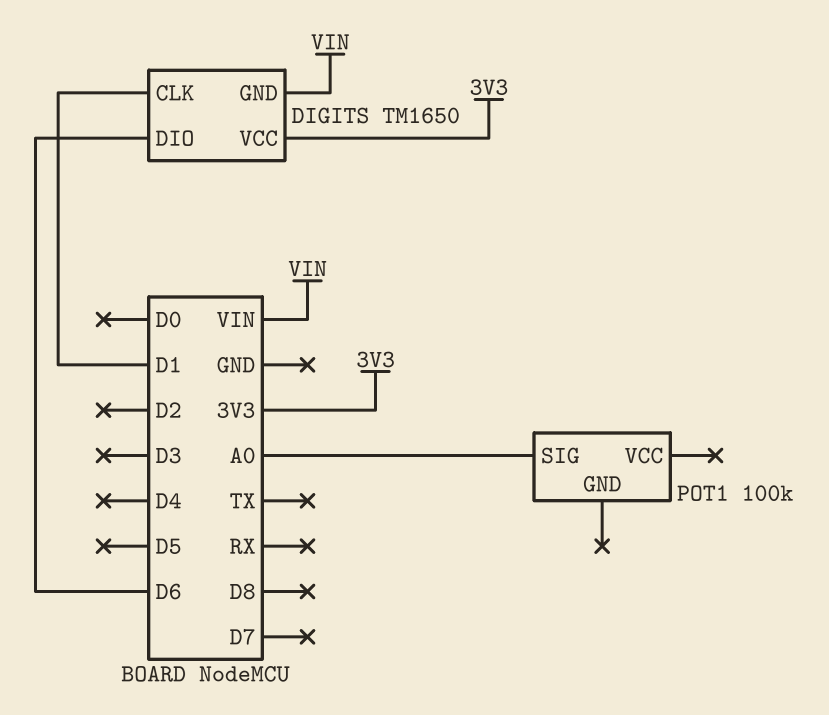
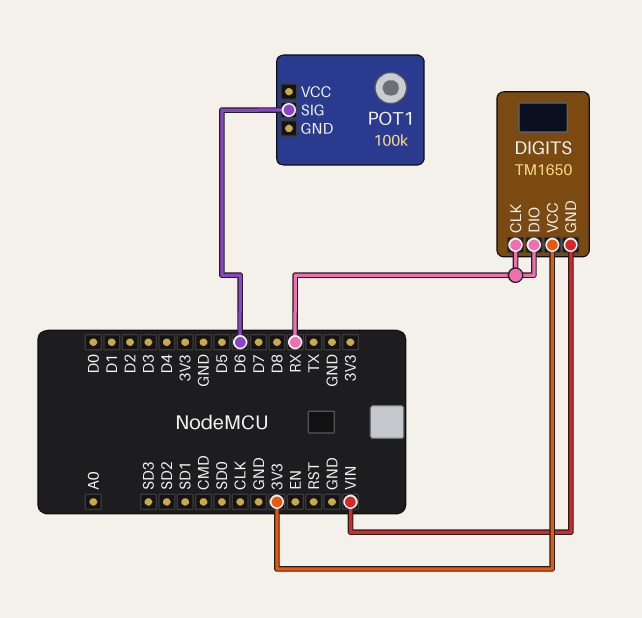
DIGITS pin CLK: D1 -> RX
DIGITS pin DIO: D6 -> RX
POT1 pin SIG: A0 -> D6

